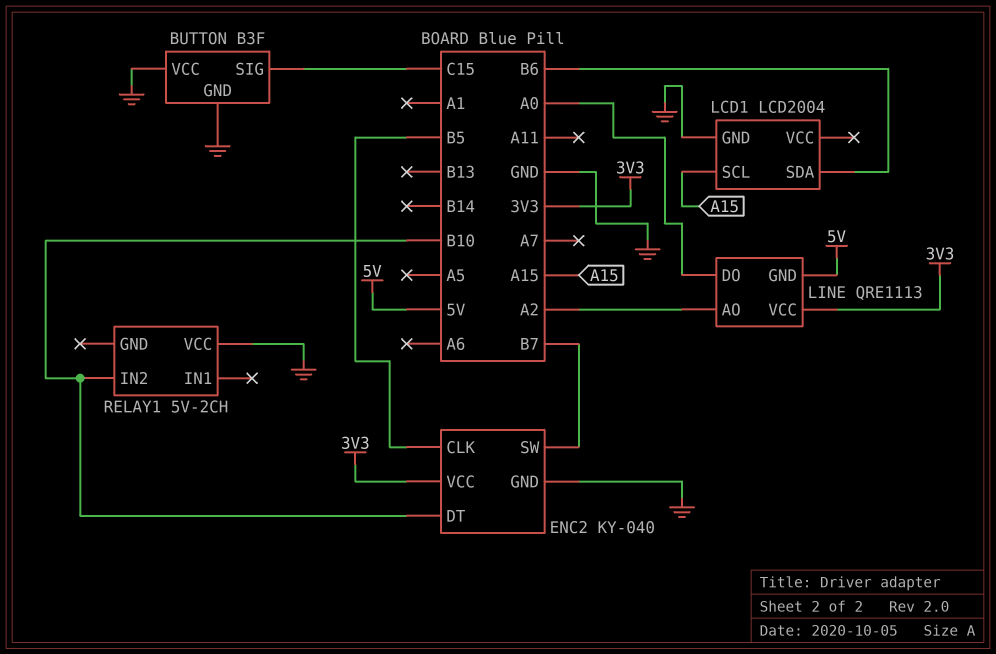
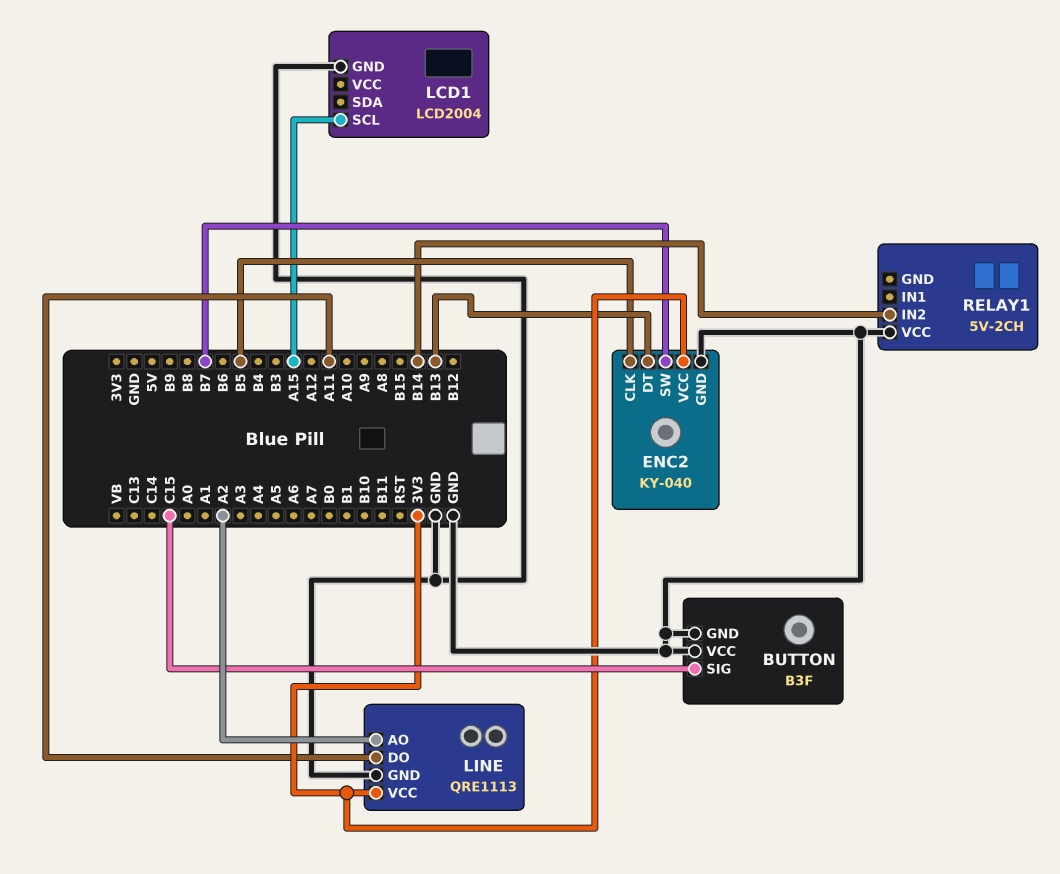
ENC2 pin DT: B10 -> B13
LCD1 pin SDA: B6 -> none
LINE pin DO: A0 -> A11
LINE pin GND: 5V -> GND
RELAY1 pin IN2: B10 -> B14

